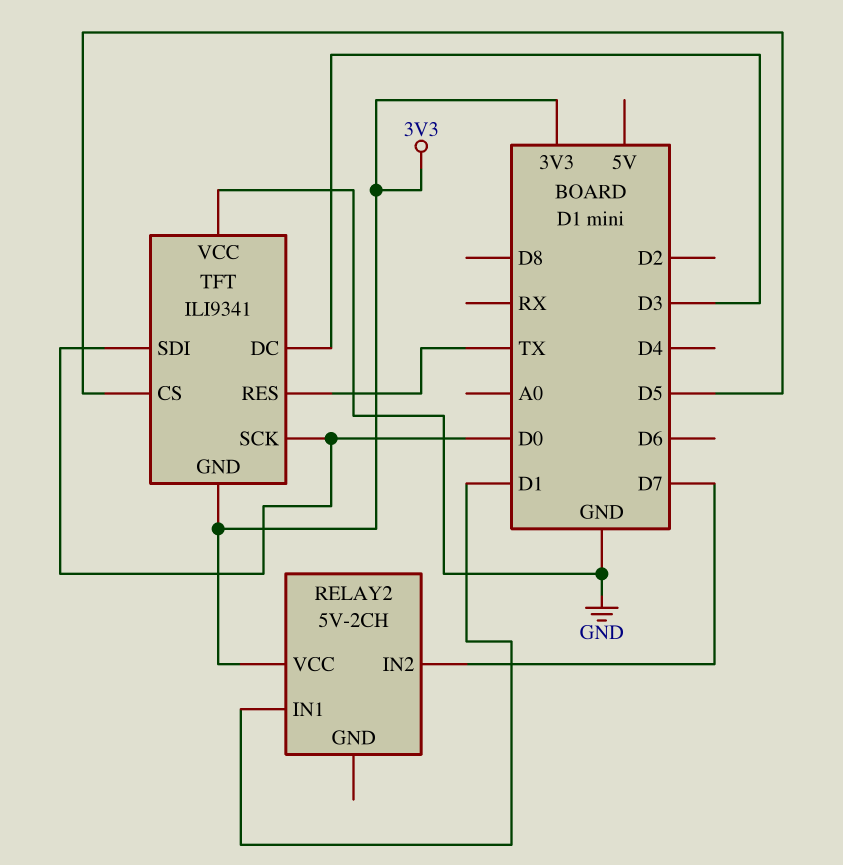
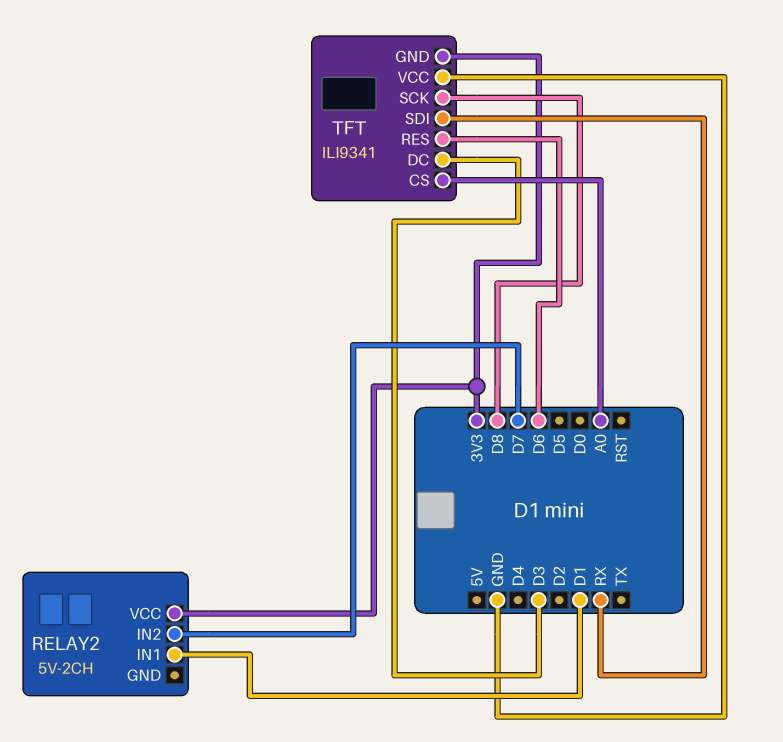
TFT pin CS: D5 -> A0
TFT pin RES: TX -> D6
TFT pin SCK: D0 -> D8
TFT pin SDI: D0 -> RX

